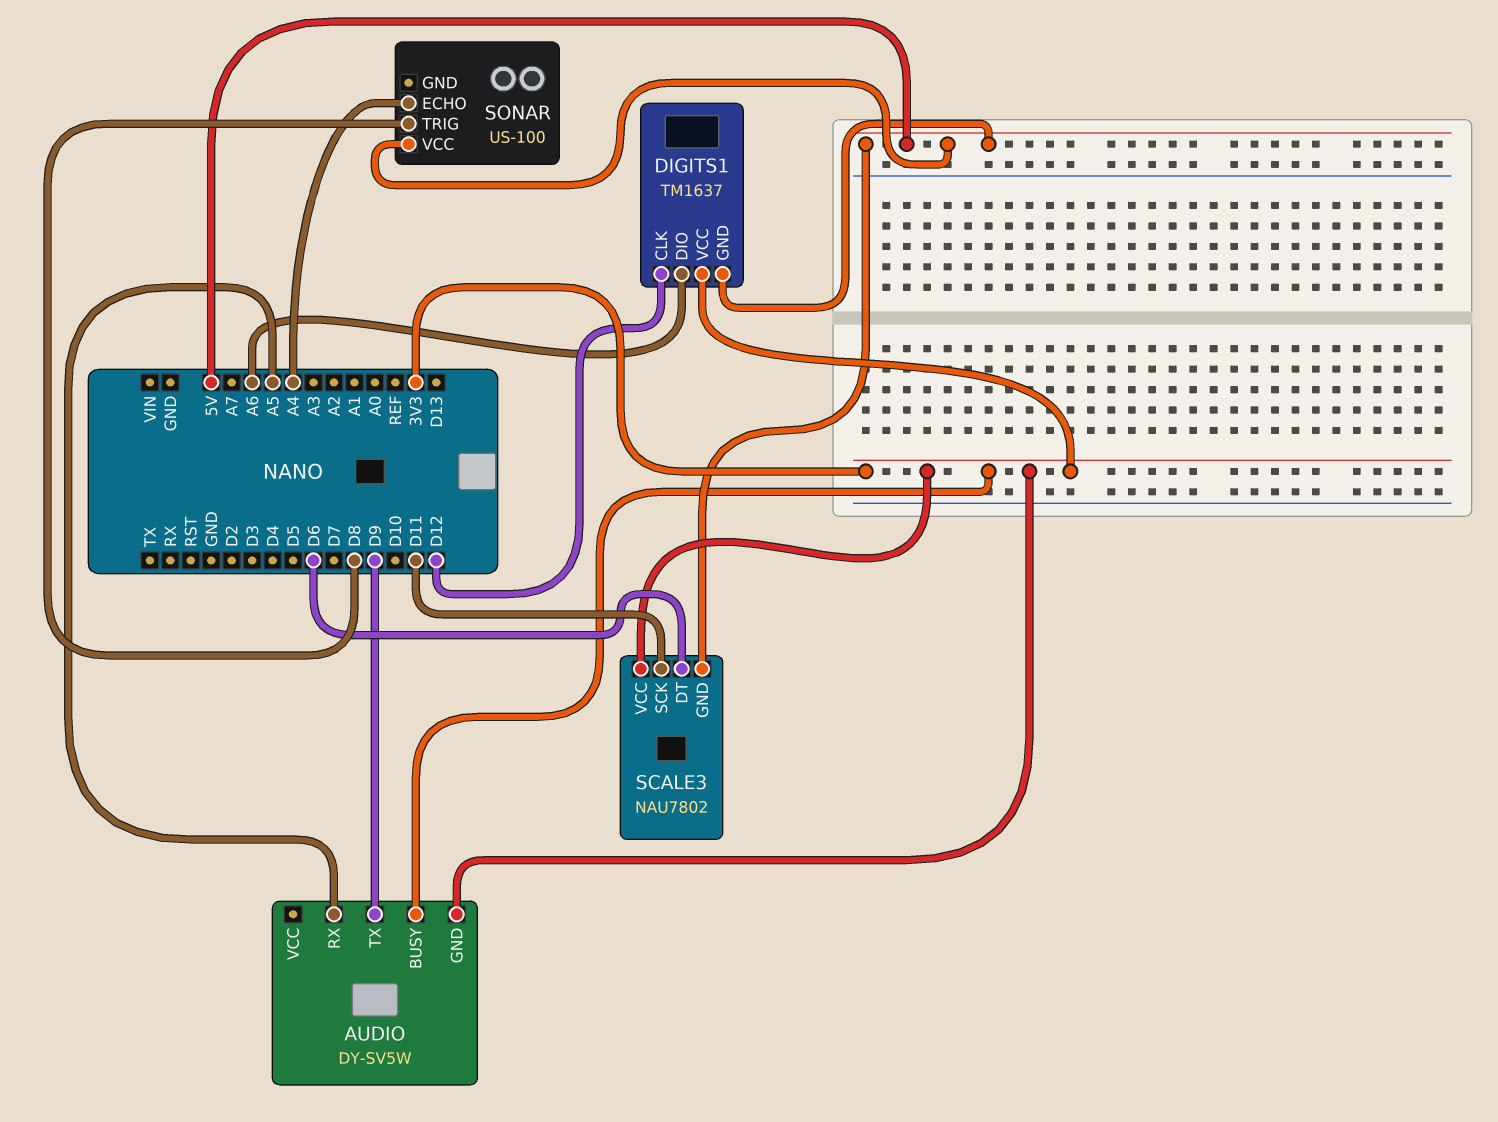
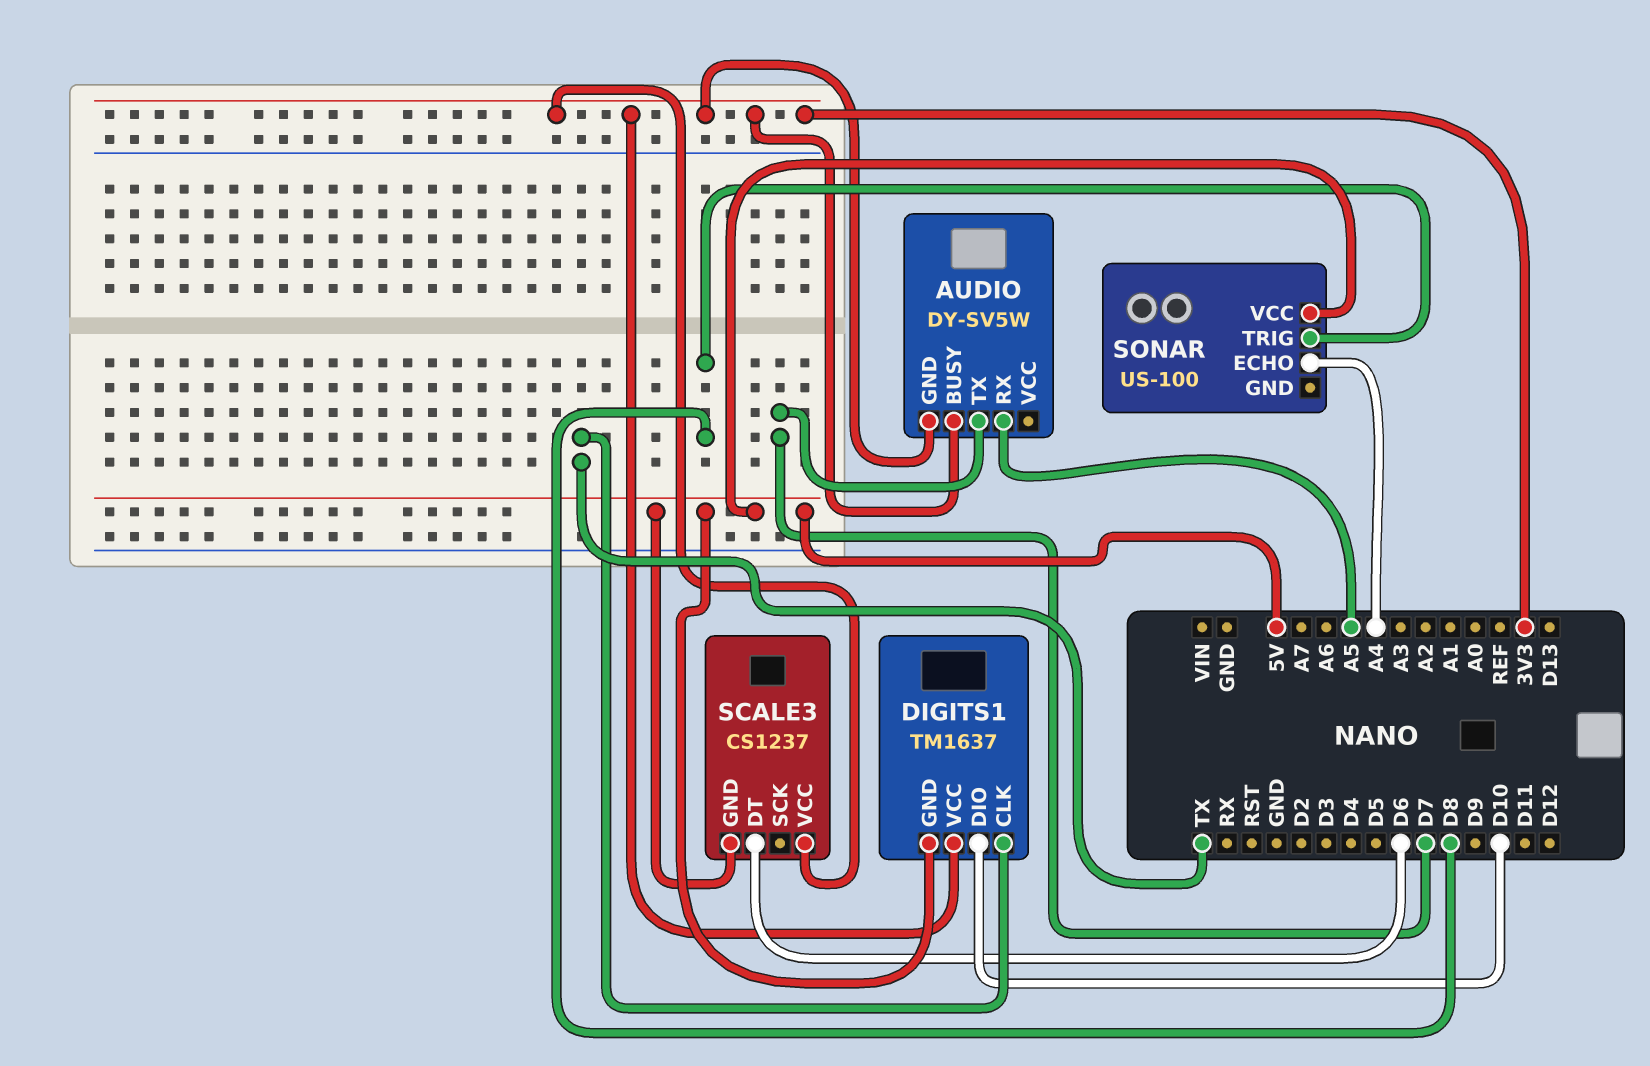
AUDIO pin TX: D9 -> D7
DIGITS1 pin CLK: D12 -> TX
DIGITS1 pin DIO: A6 -> D10
SCALE3: NAU7802 -> CS1237
SCALE3 pin SCK: D11 -> none

